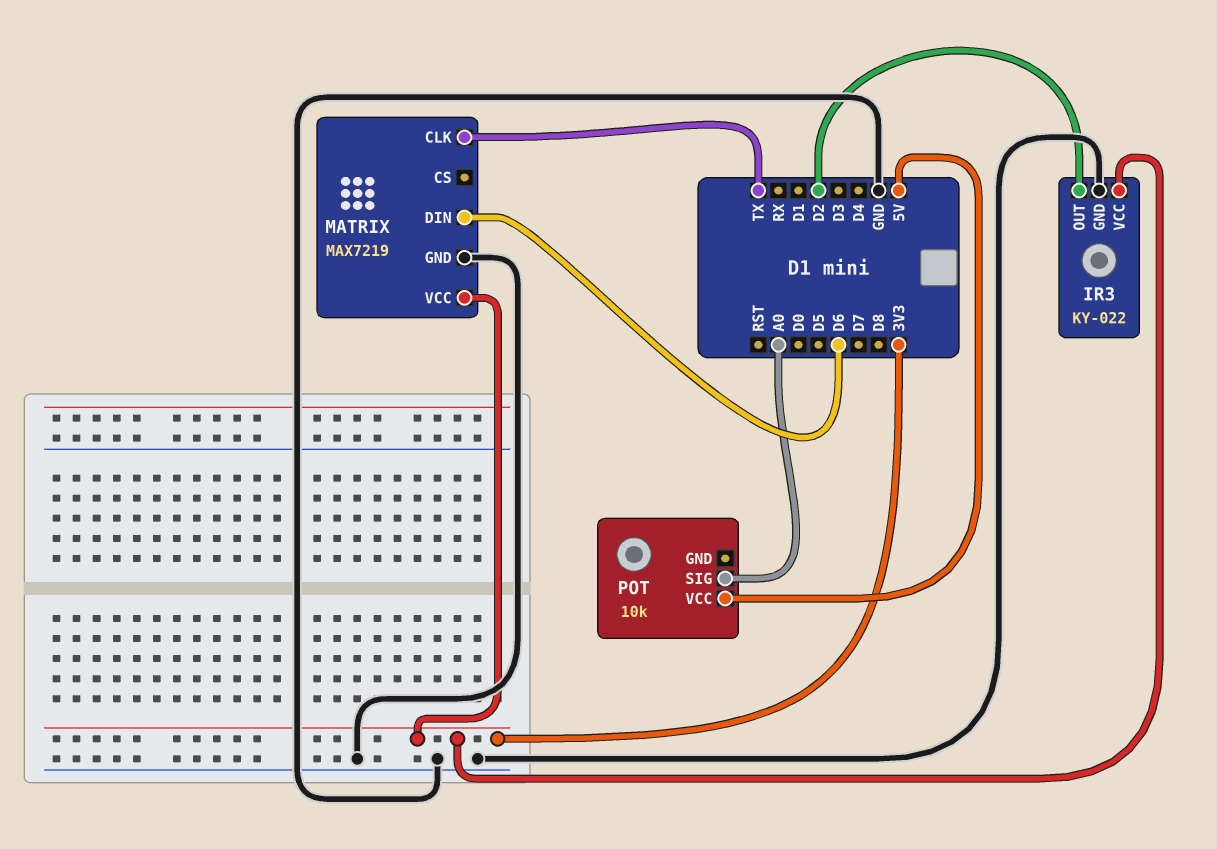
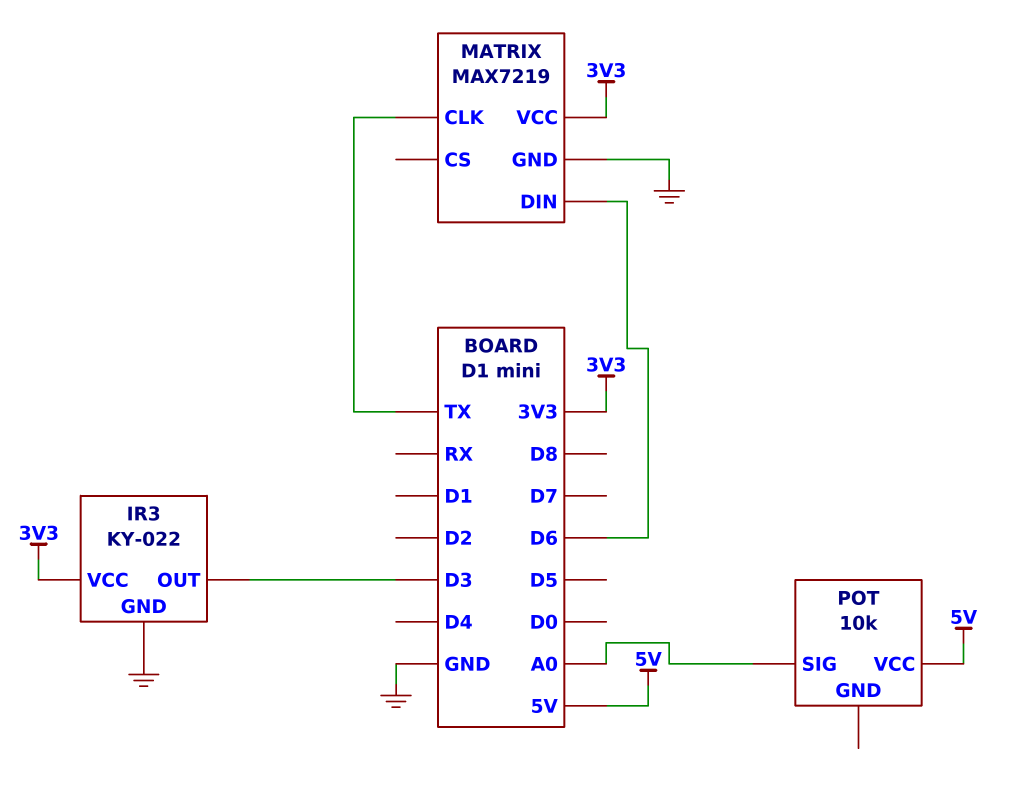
IR3 pin OUT: D2 -> D3

